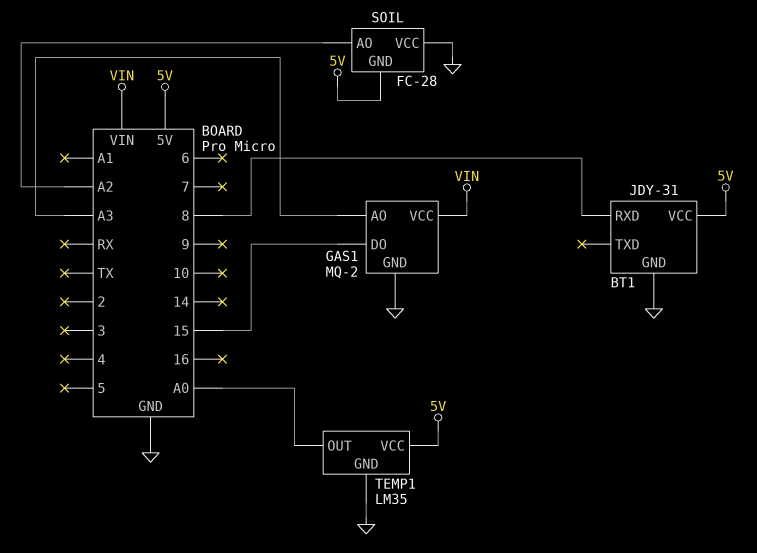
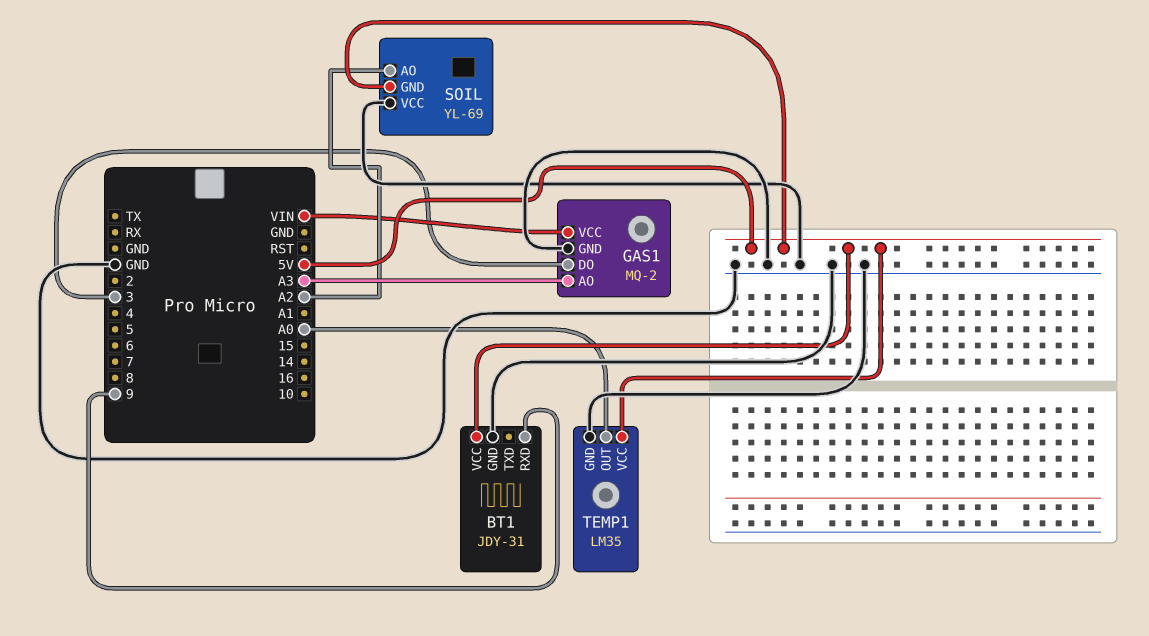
BT1 pin RXD: 8 -> 9
GAS1 pin DO: 15 -> 3
SOIL: FC-28 -> YL-69

